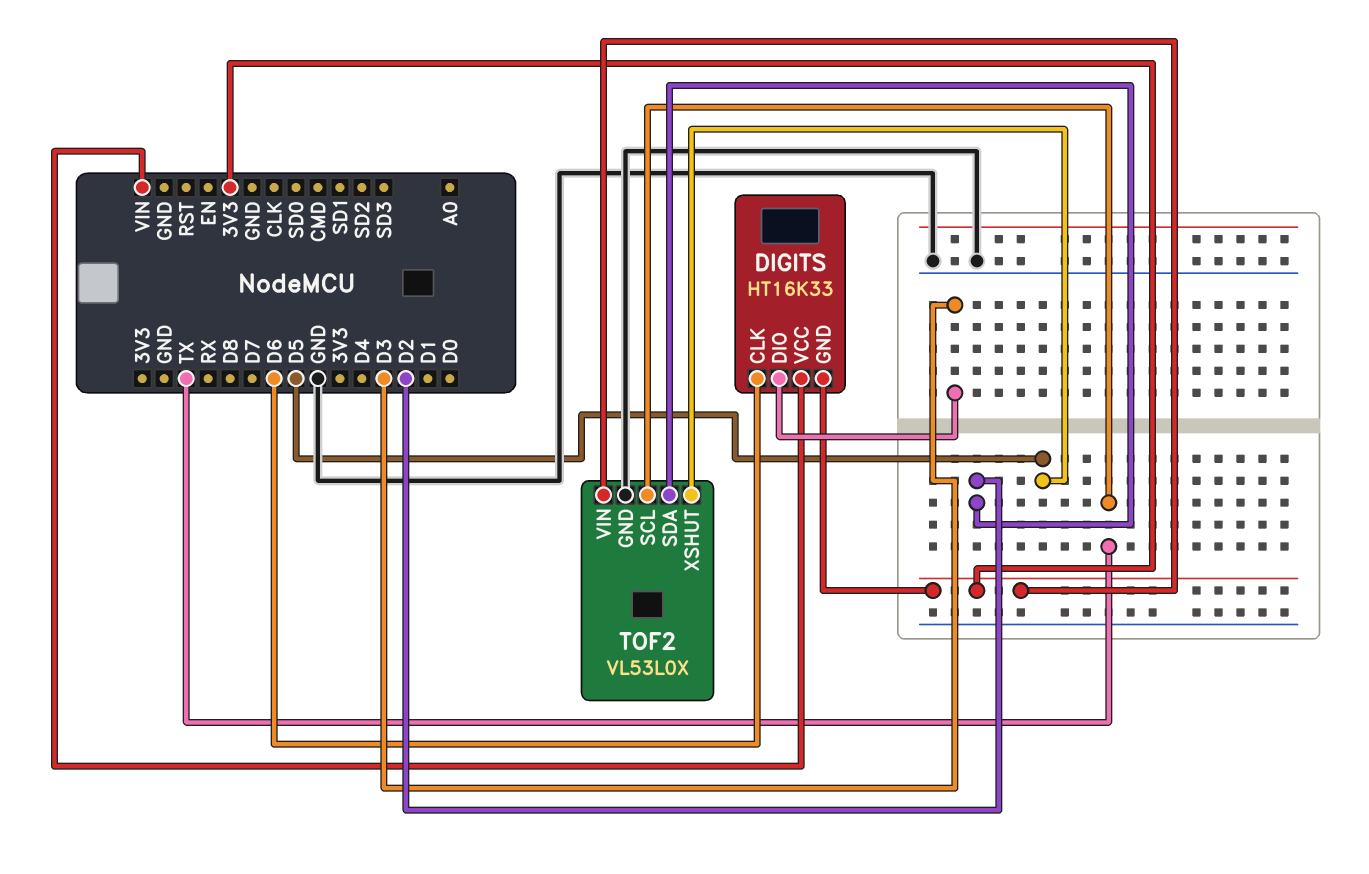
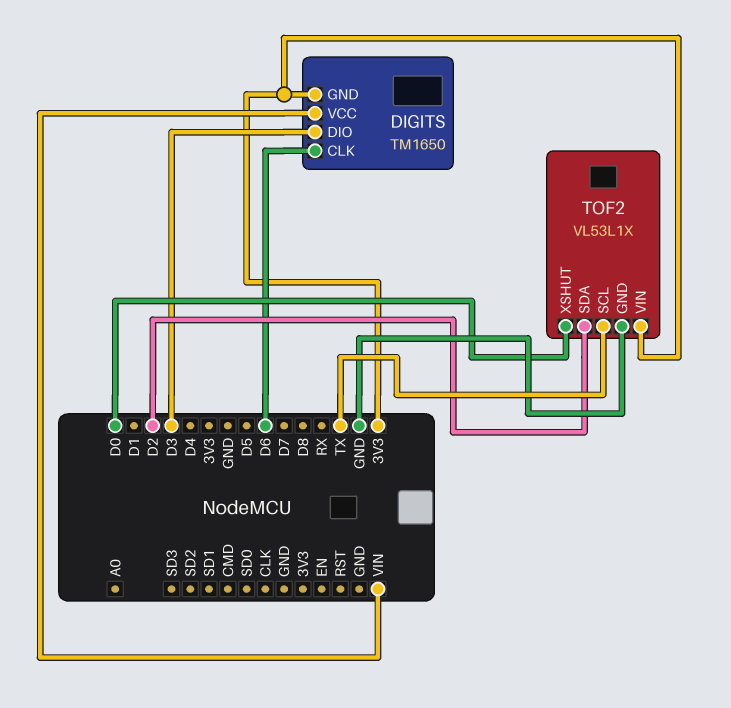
DIGITS: HT16K33 -> TM1650
TOF2: VL53L0X -> VL53L1X
TOF2 pin XSHUT: D5 -> D0

